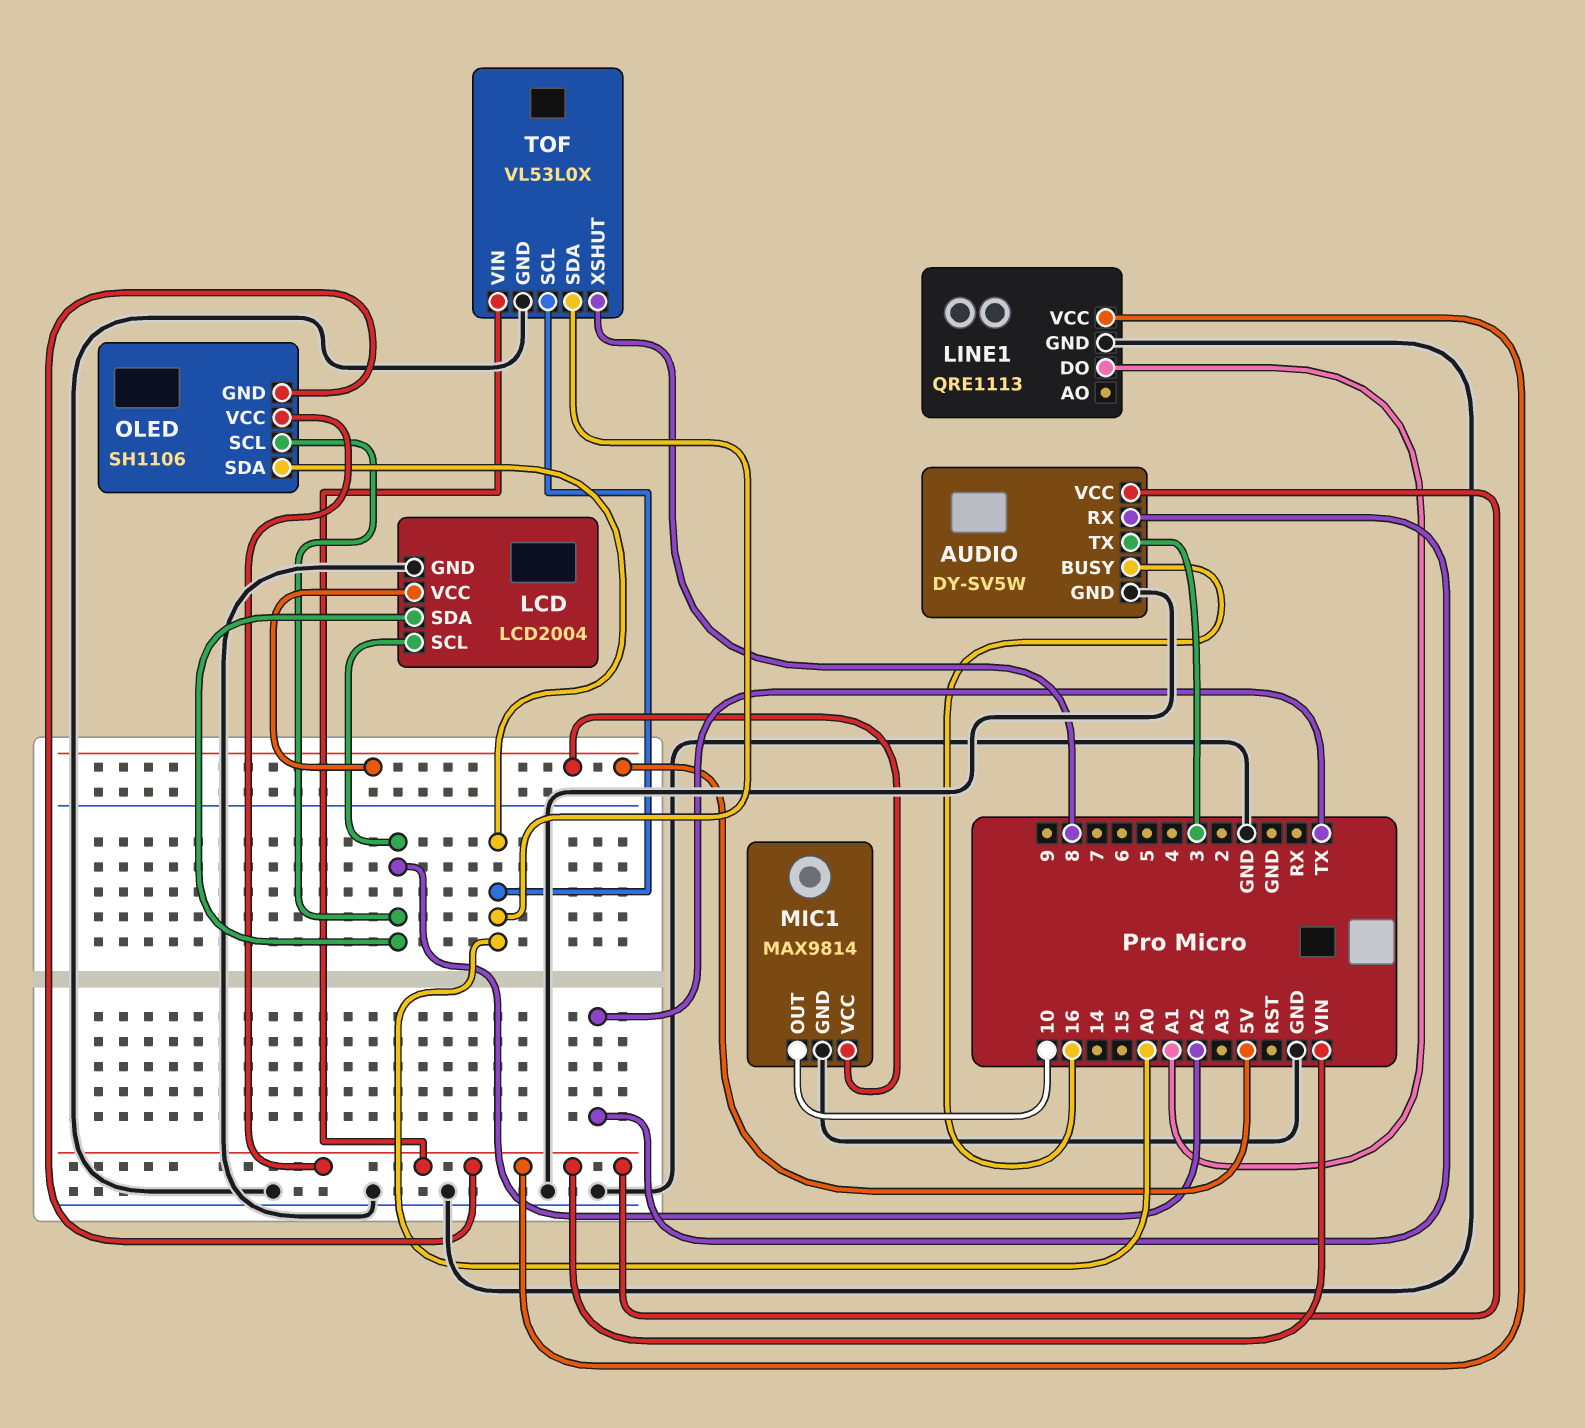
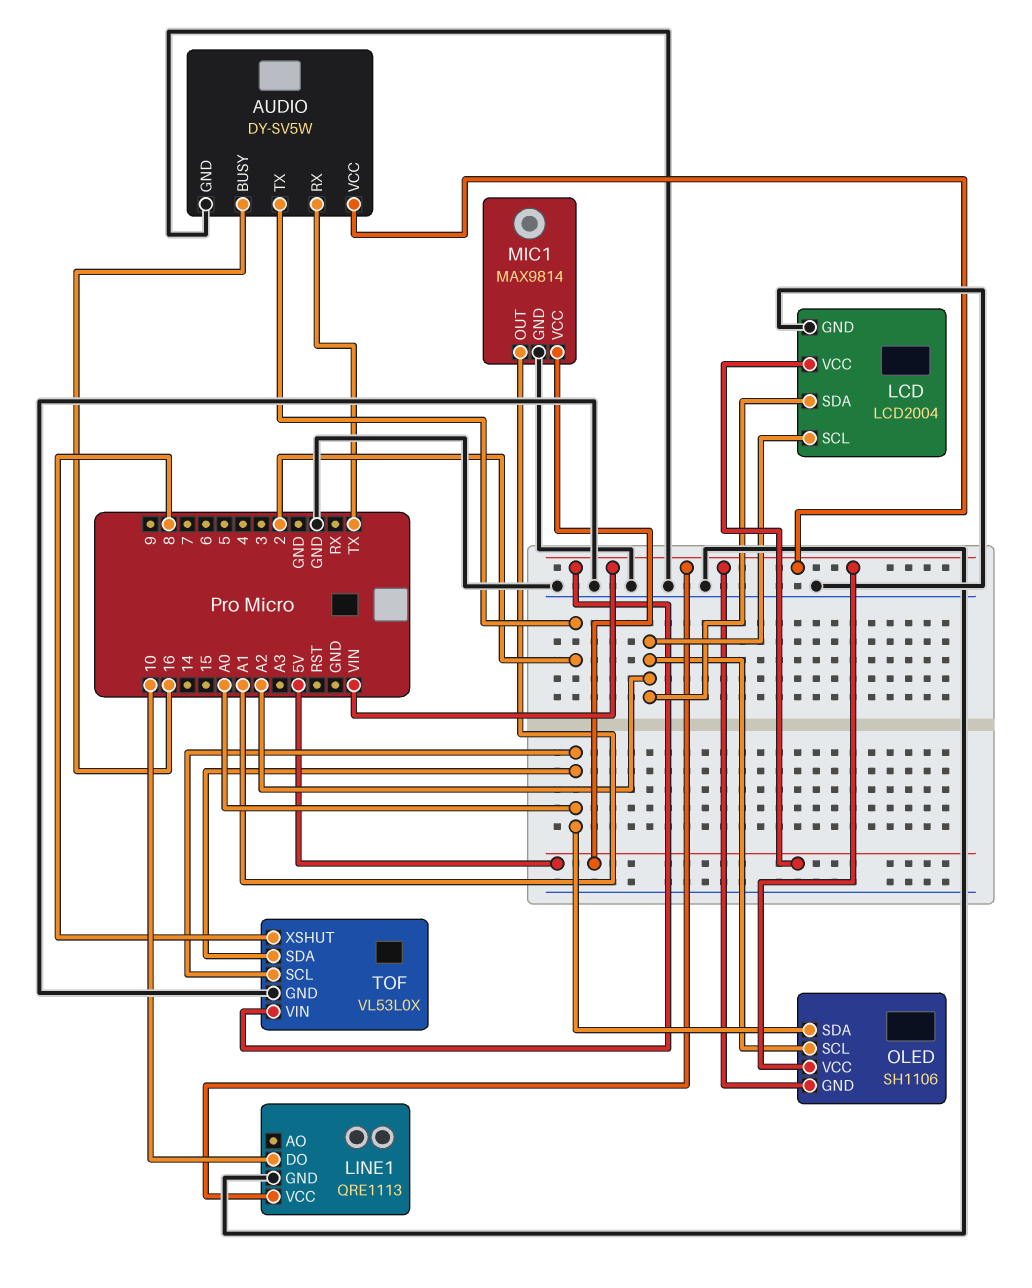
AUDIO pin TX: 3 -> 2
LINE1 pin DO: A1 -> 10
MIC1 pin OUT: 10 -> A1

